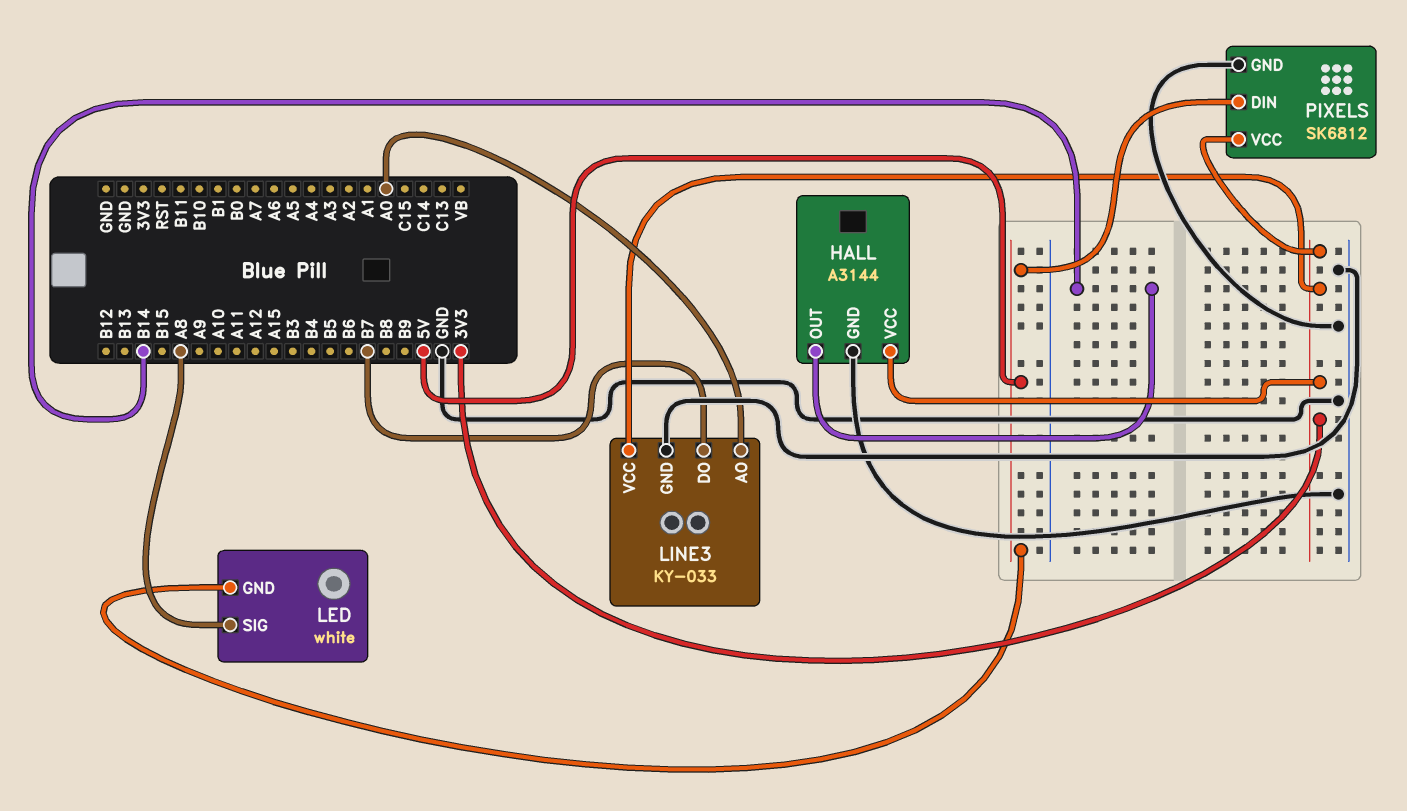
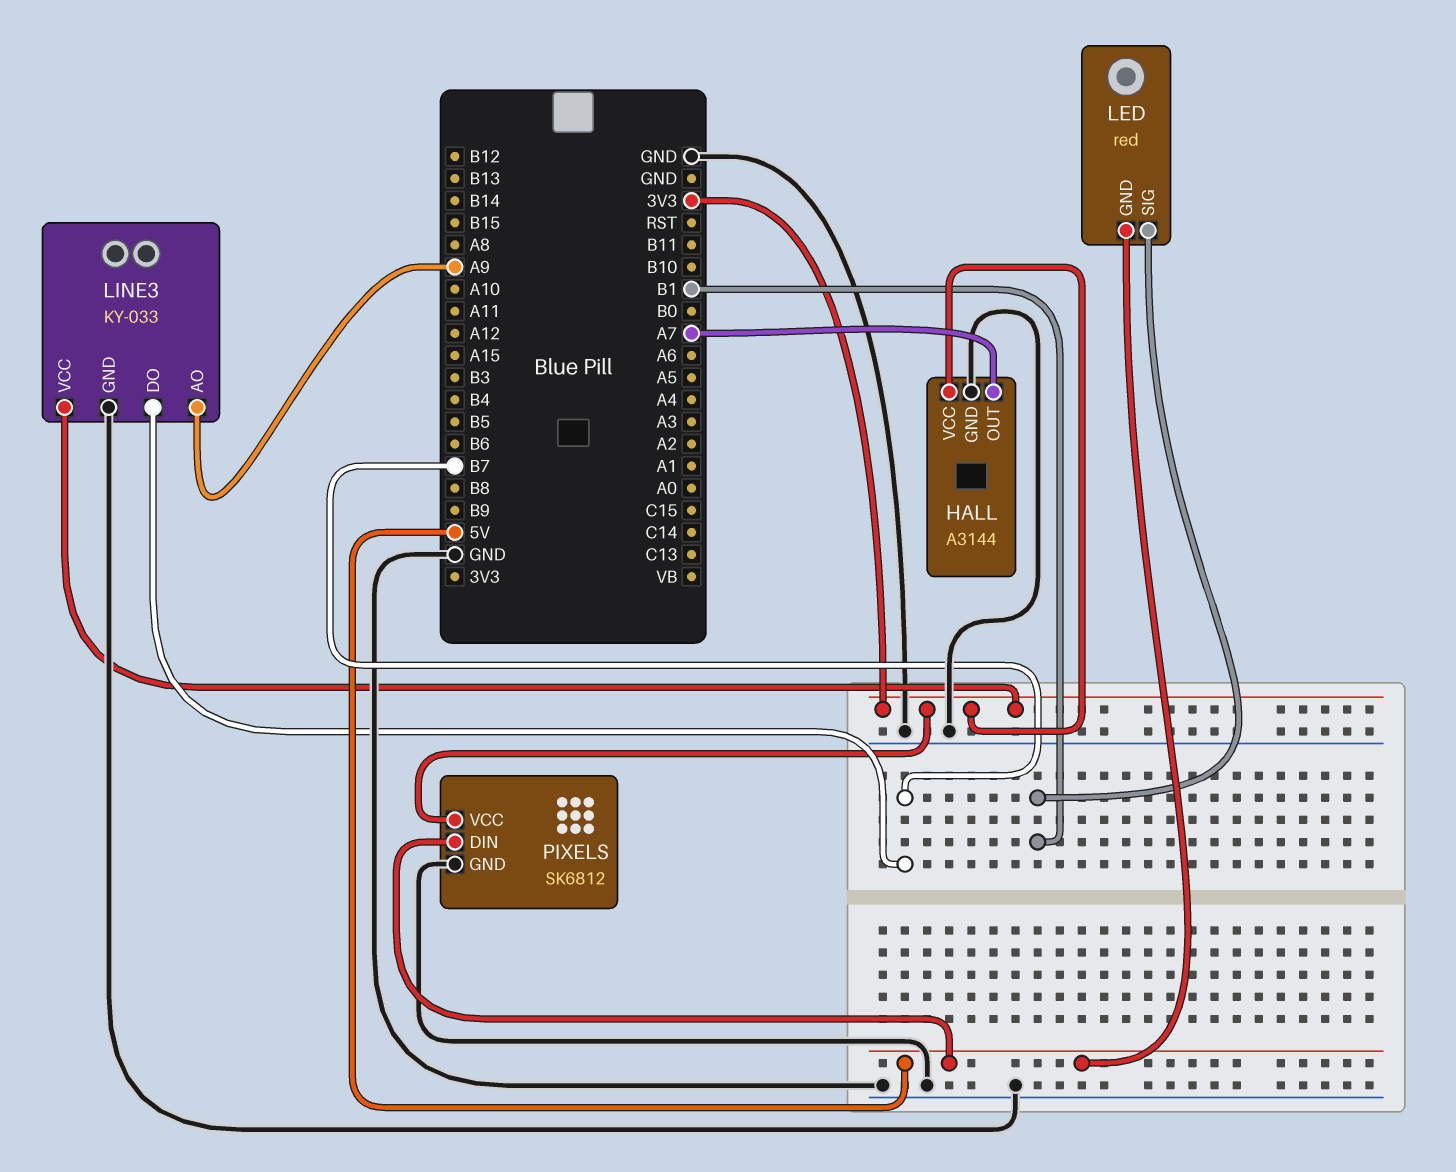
HALL pin OUT: B14 -> A7
LED: white -> red
LED pin SIG: A8 -> B1
LINE3 pin AO: A0 -> A9

